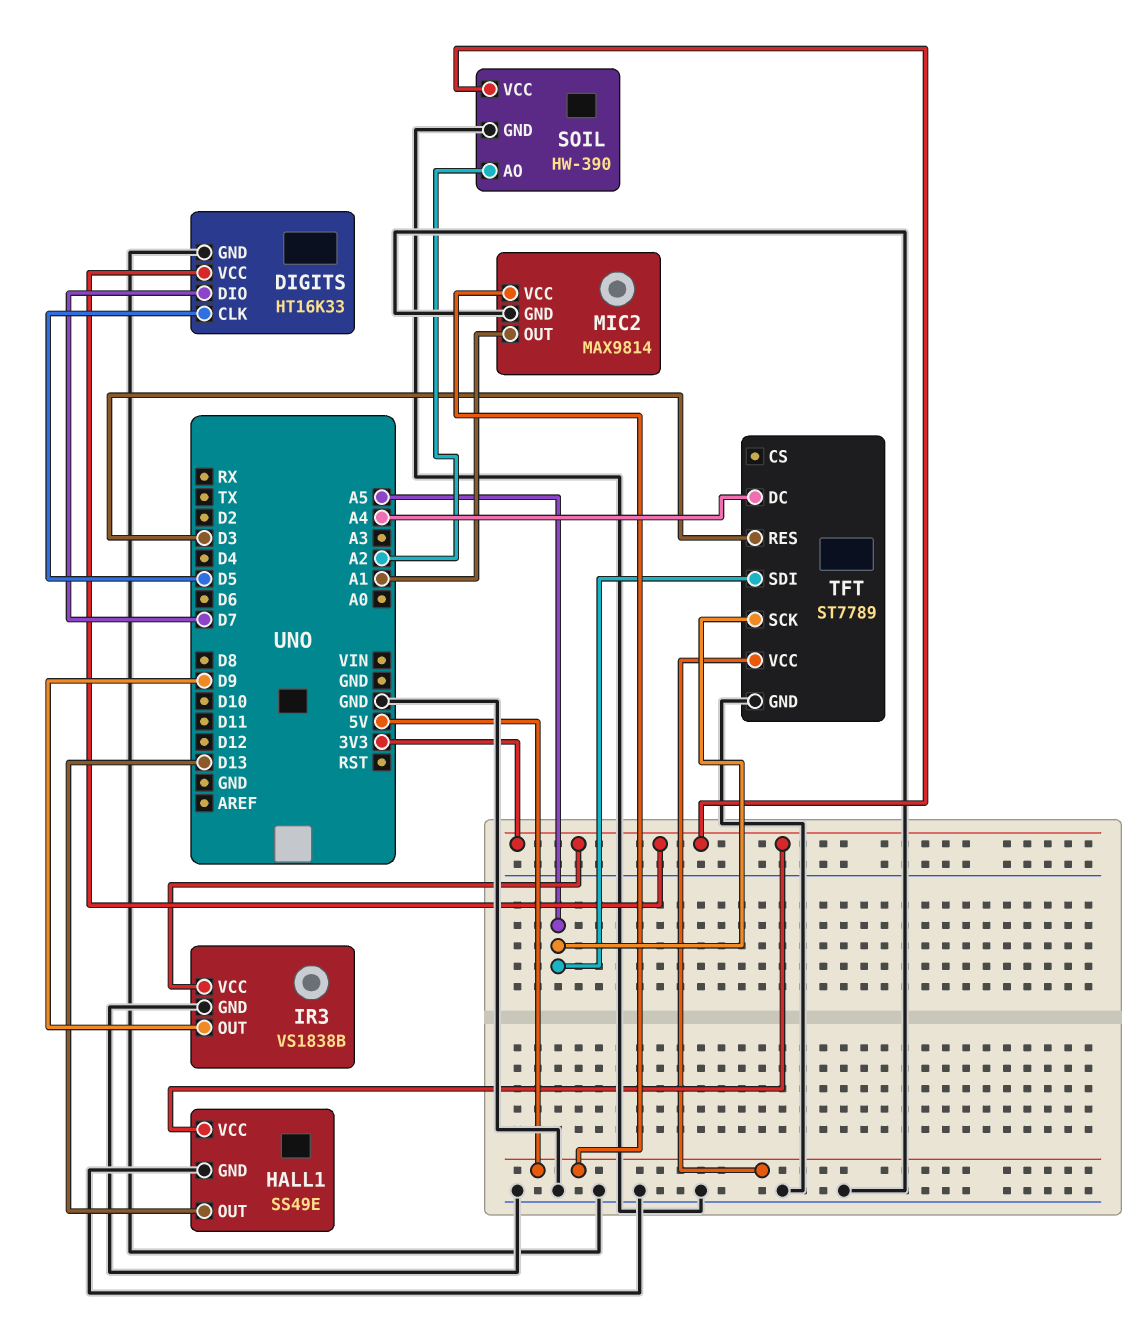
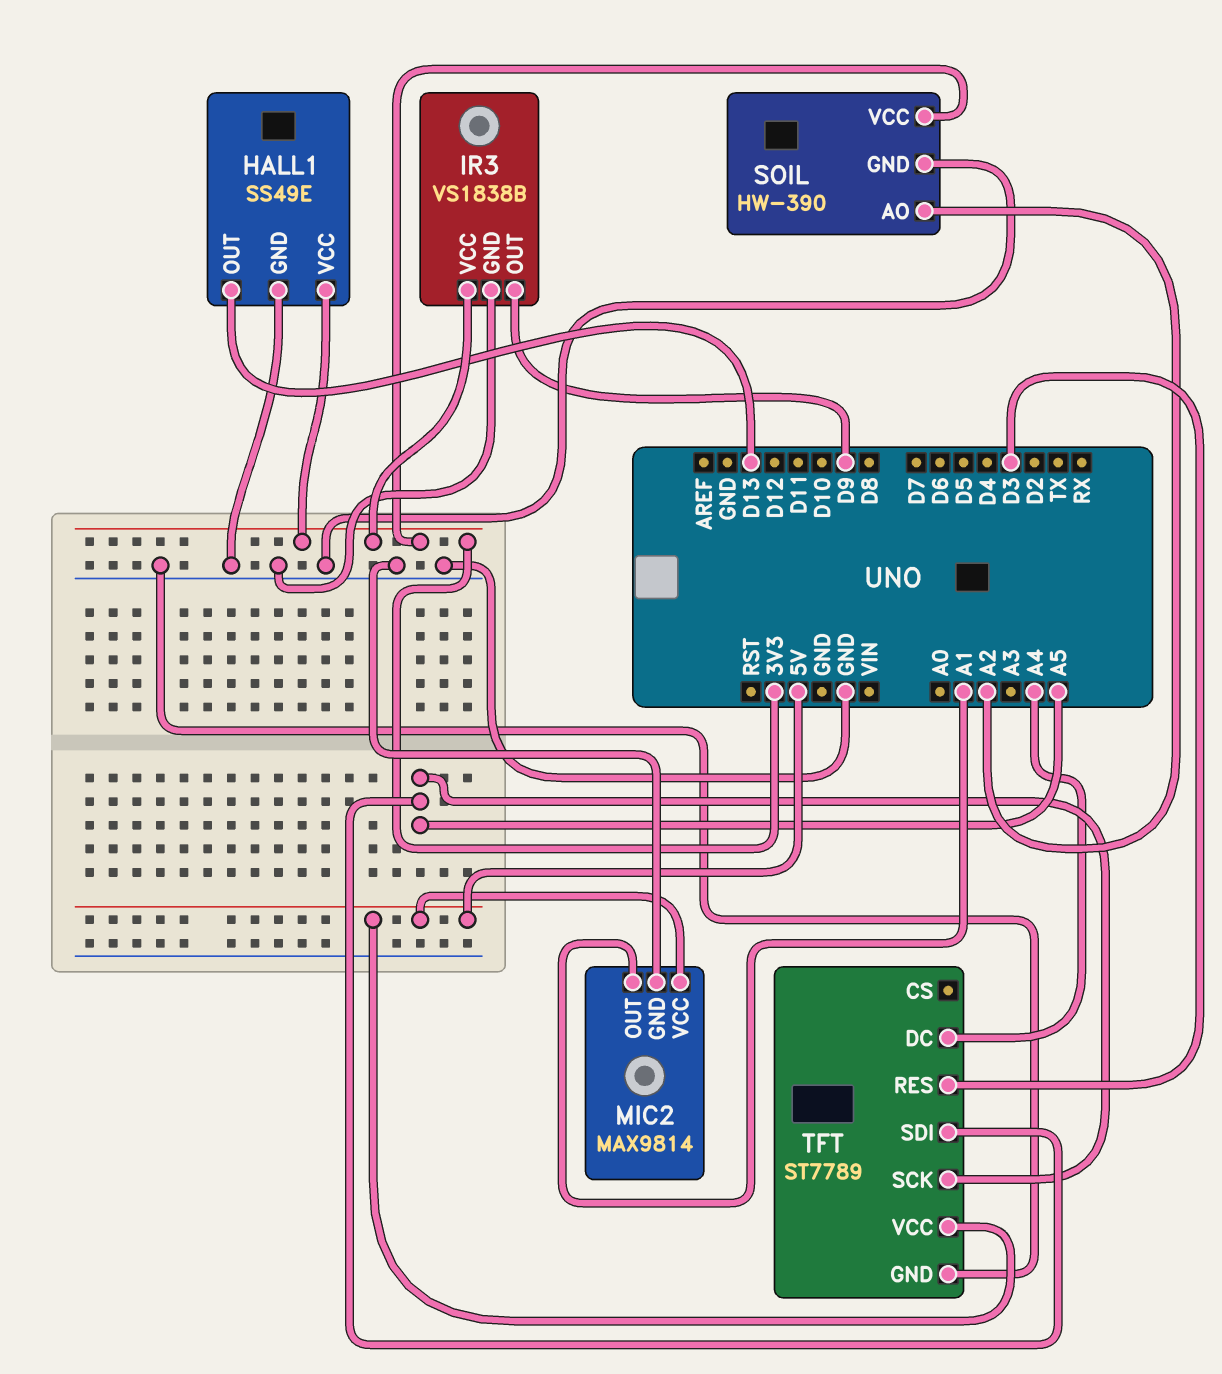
DIGITS: HT16K33 -> none
DIGITS pin CLK: D5 -> none
DIGITS pin DIO: D7 -> none
DIGITS pin GND: GND -> none
DIGITS pin VCC: 3V3 -> none

